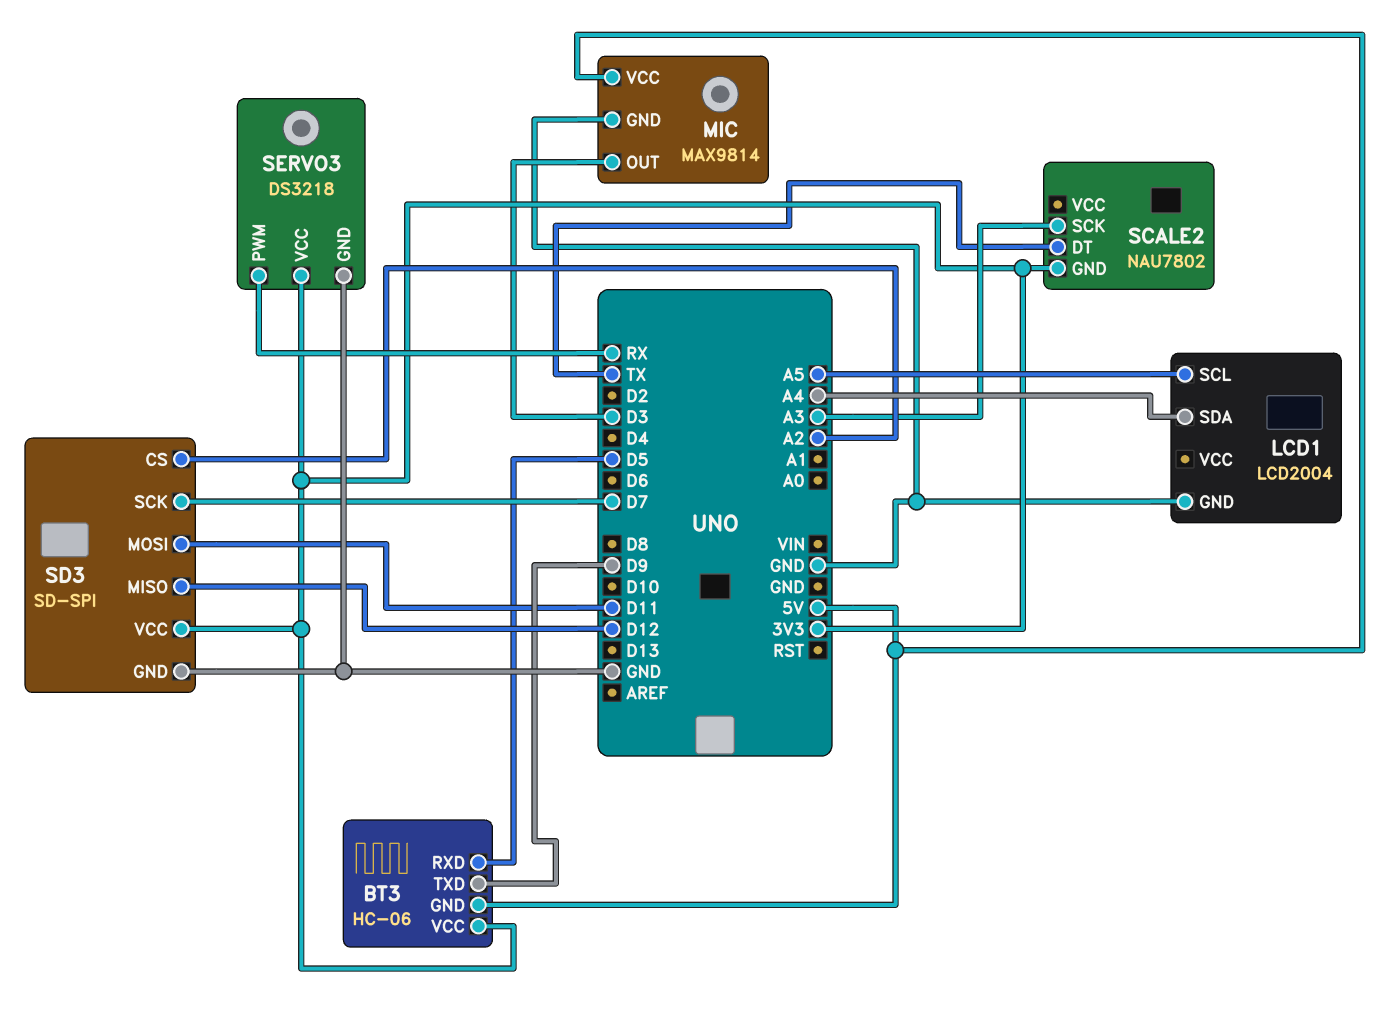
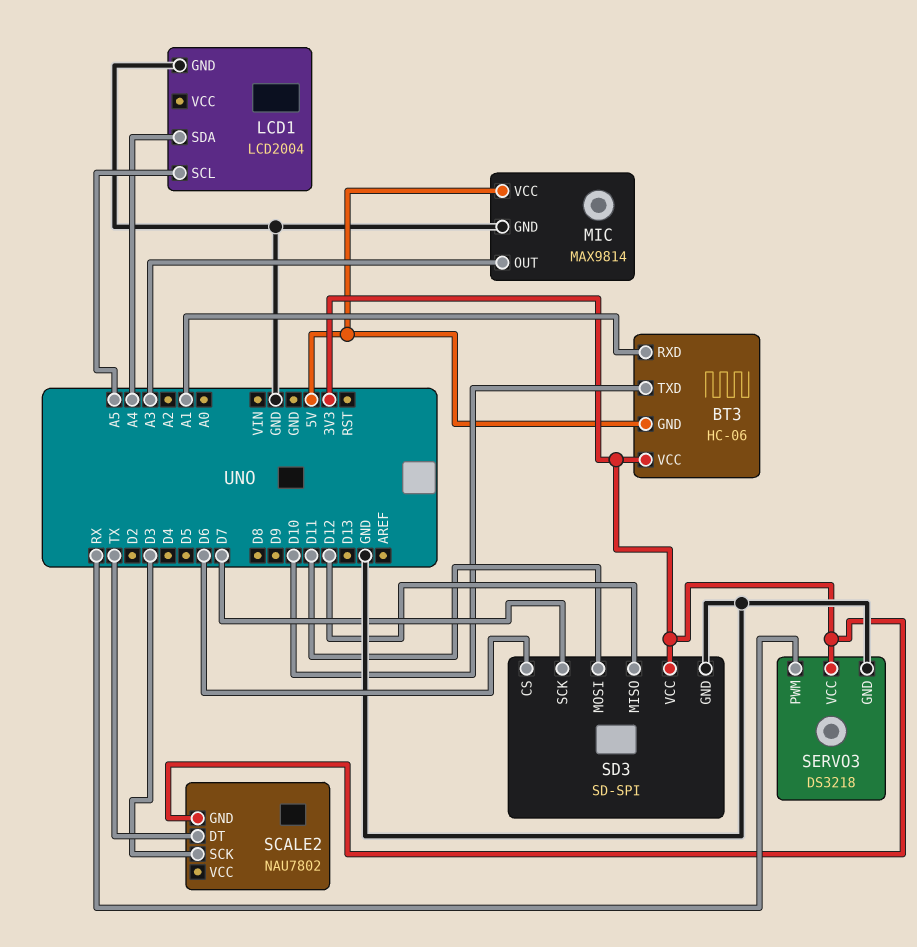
BT3 pin RXD: D5 -> A1
BT3 pin TXD: D9 -> D10
MIC pin OUT: D3 -> A3
SCALE2 pin SCK: A3 -> D3
SD3 pin CS: A2 -> D6

